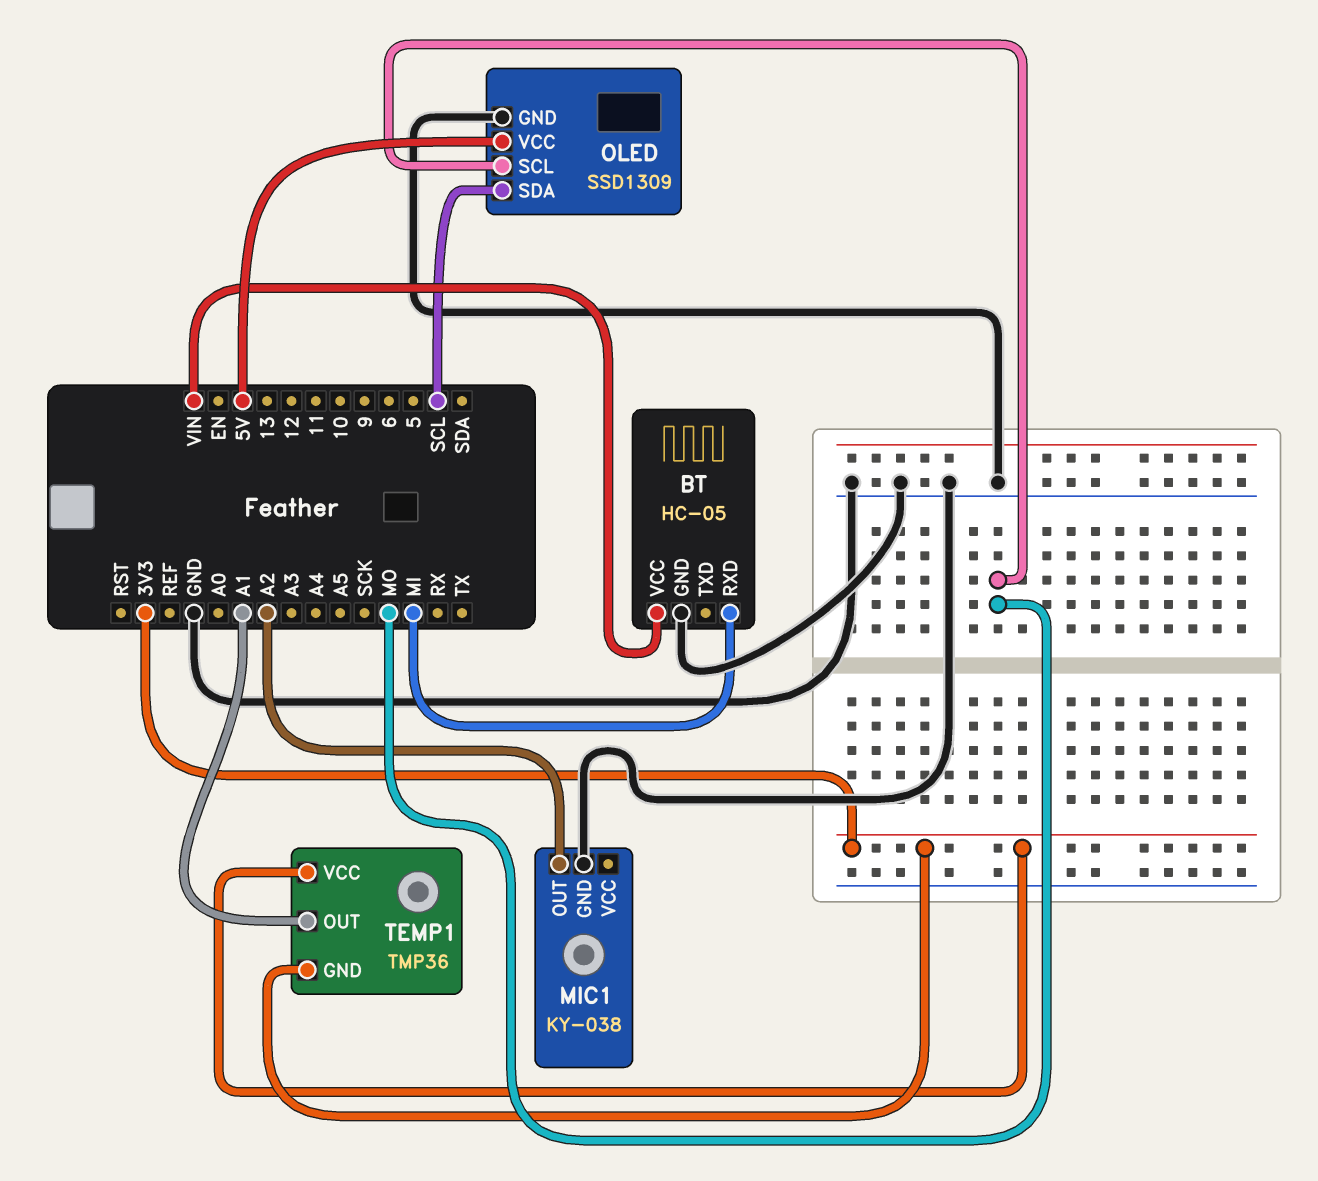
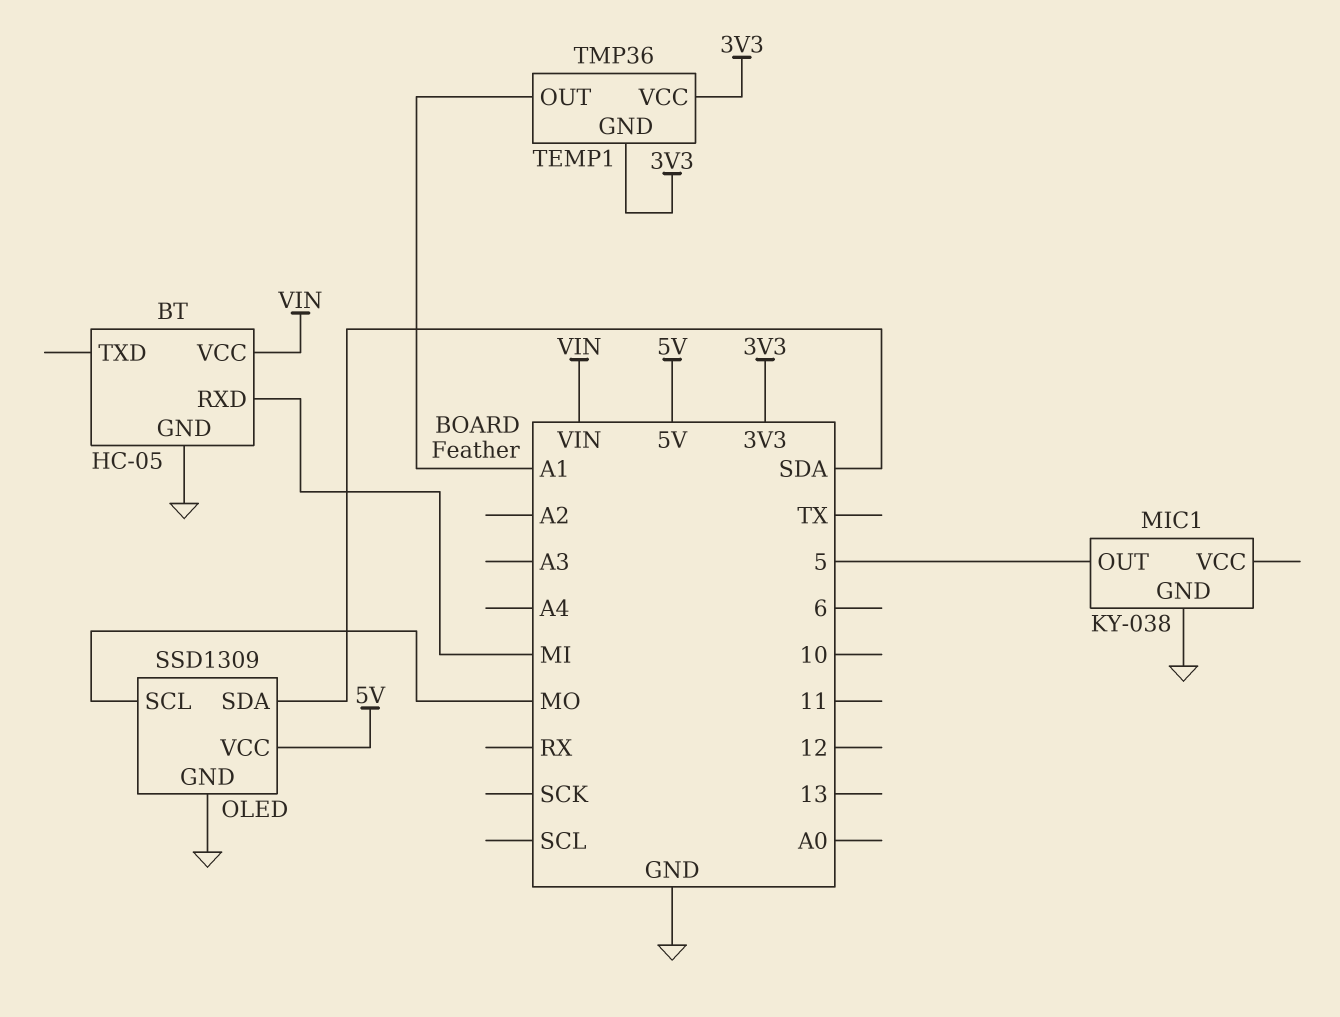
MIC1 pin OUT: A2 -> 5
OLED pin SDA: SCL -> SDA

